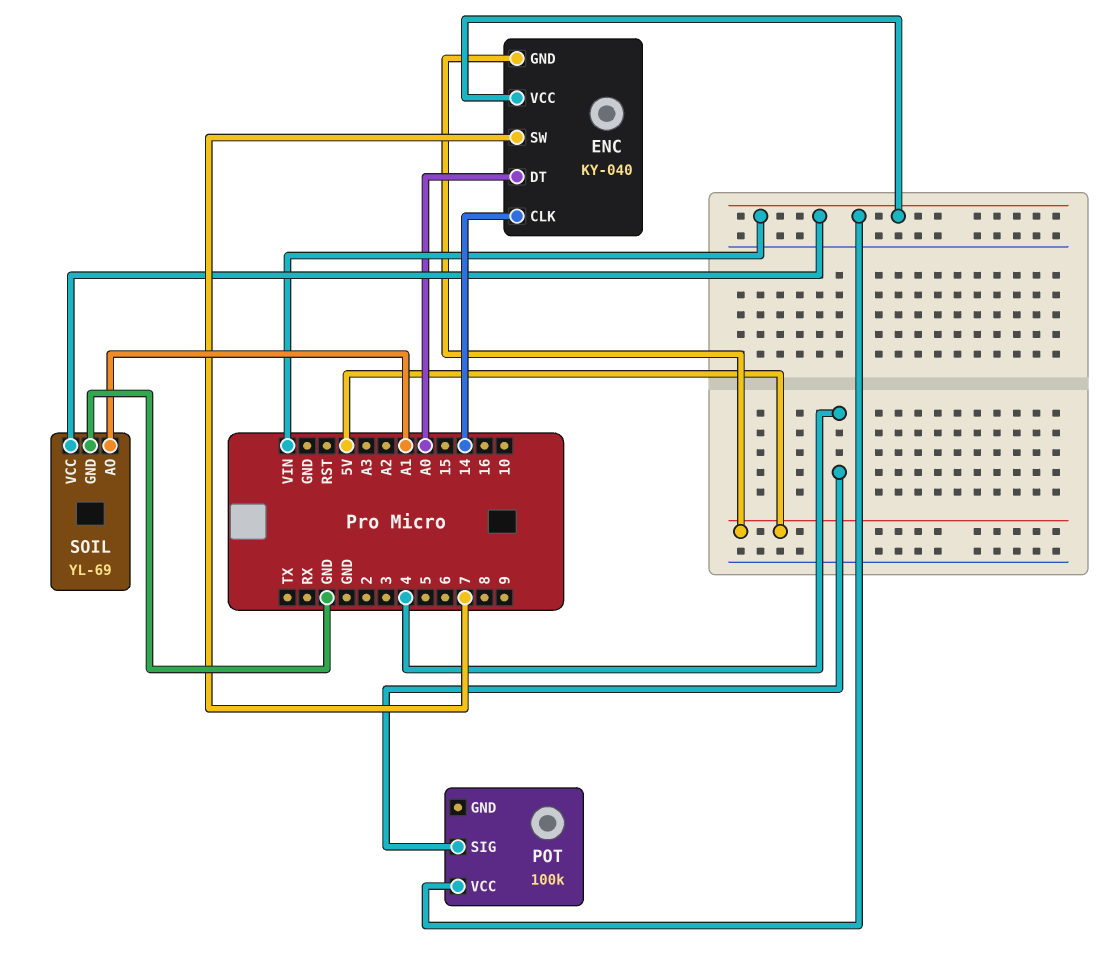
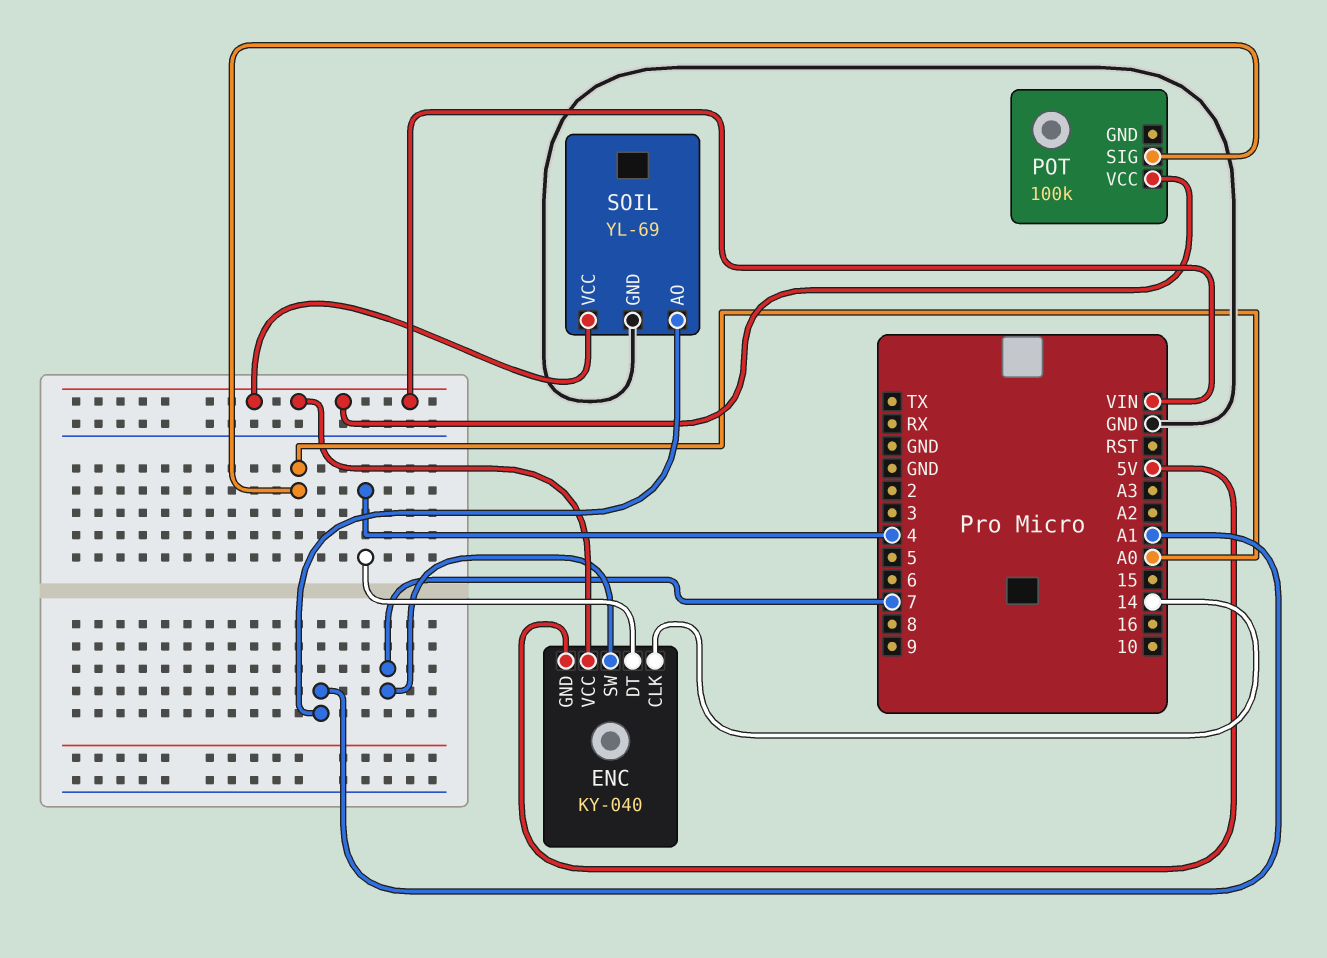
ENC pin DT: A0 -> 4
POT pin SIG: 4 -> A0

